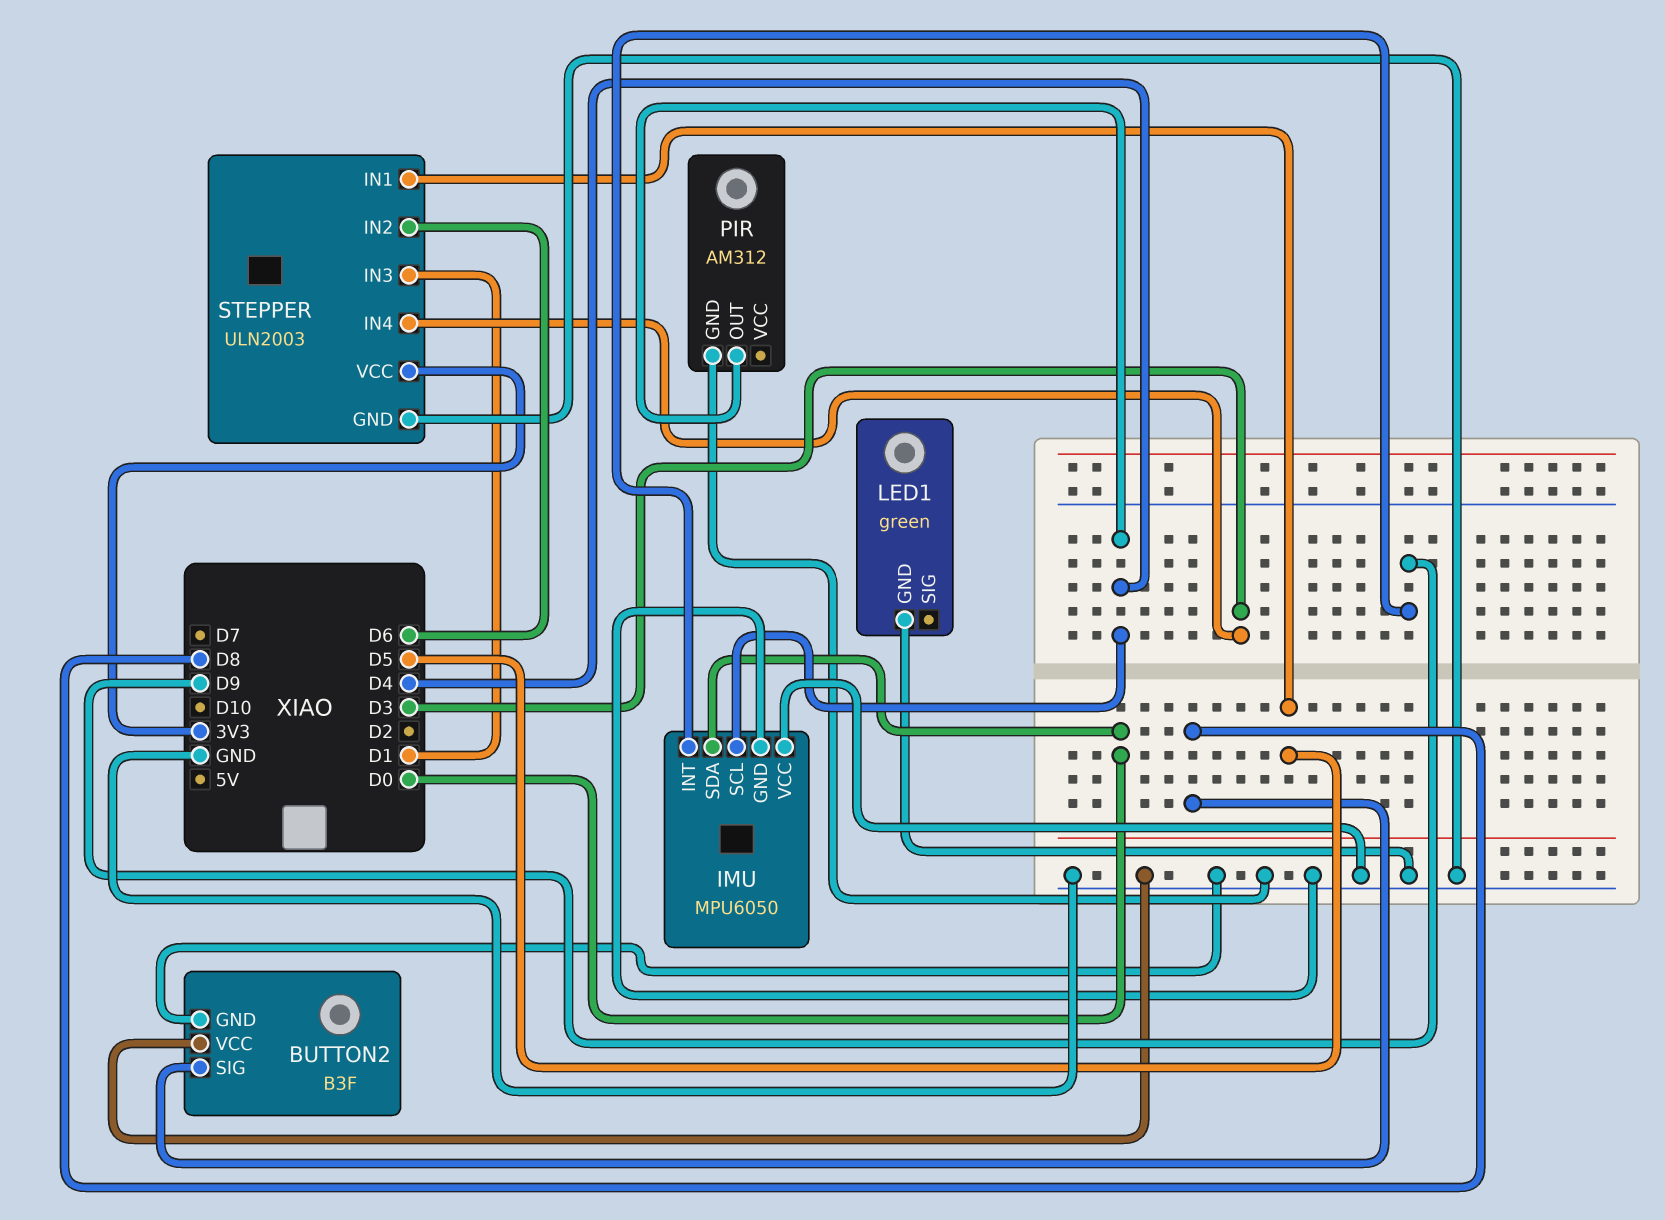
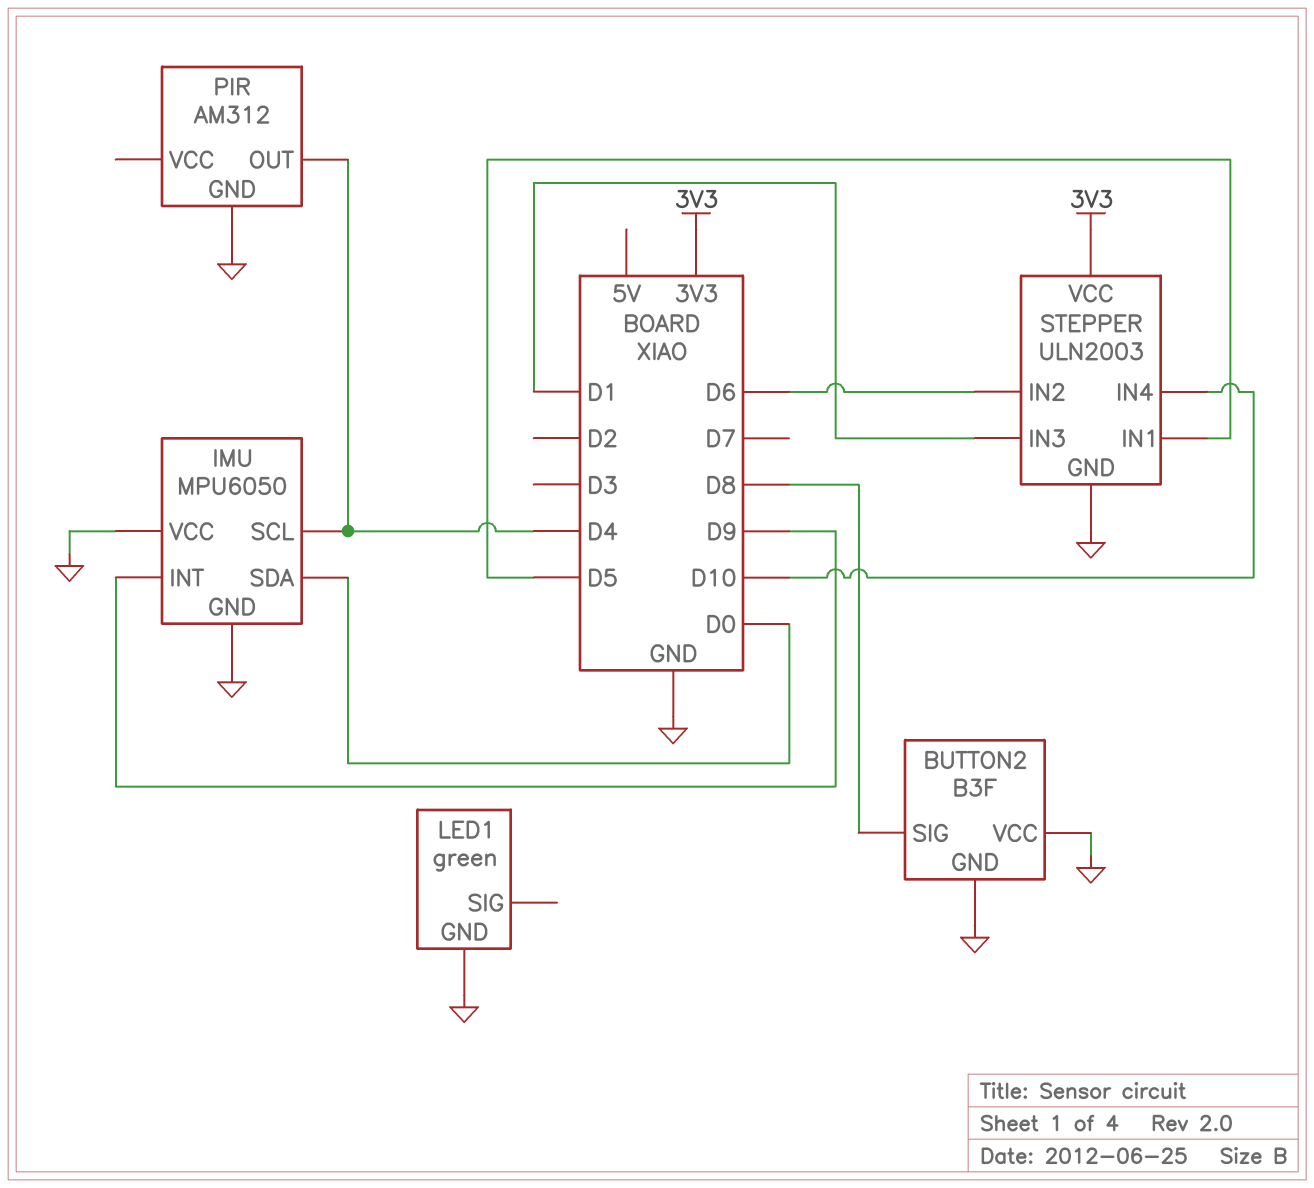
STEPPER pin IN4: D3 -> D10

